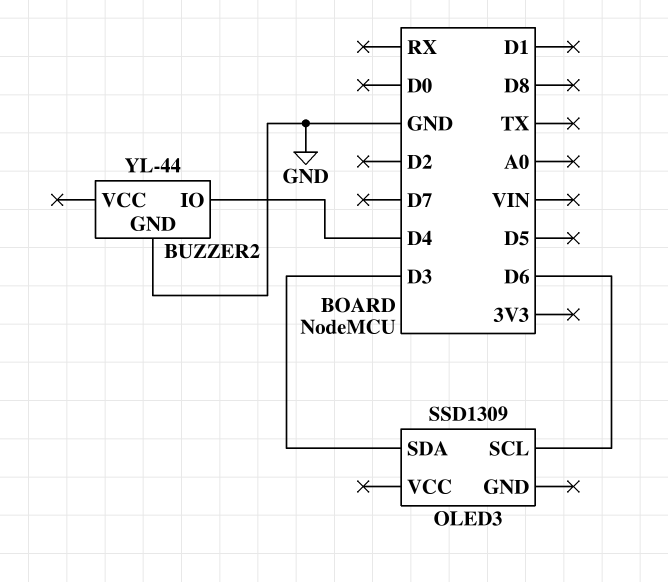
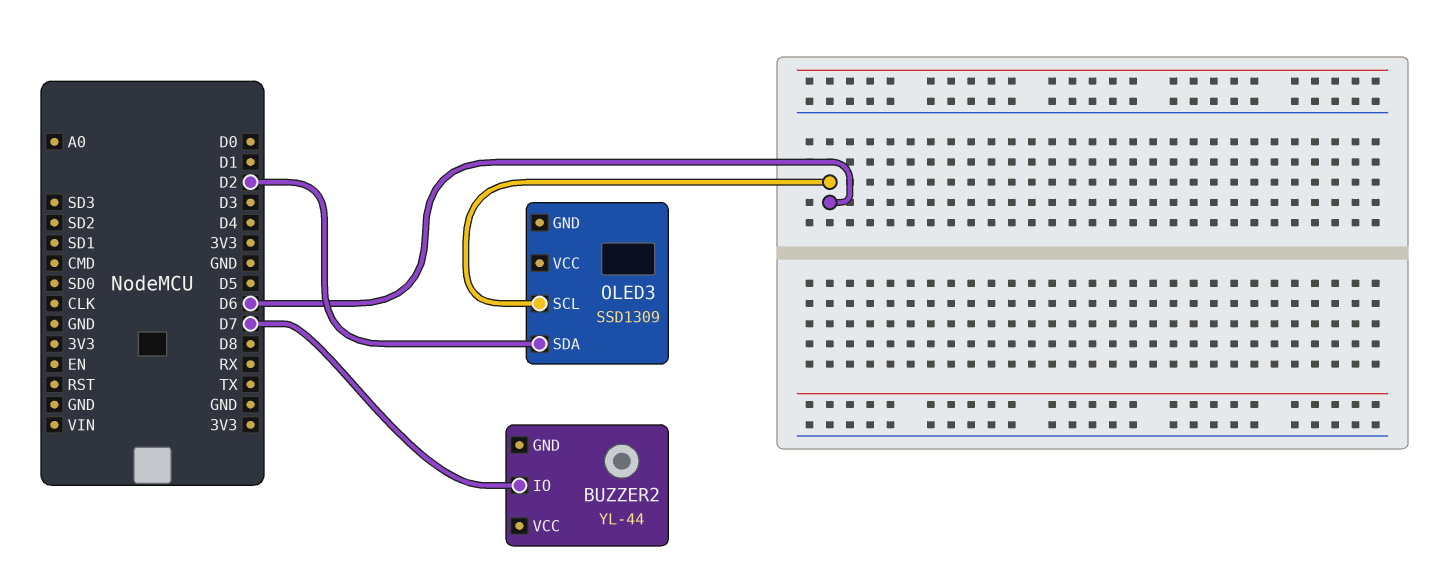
BUZZER2 pin GND: GND -> none
BUZZER2 pin IO: D4 -> D7
OLED3 pin SDA: D3 -> D2

